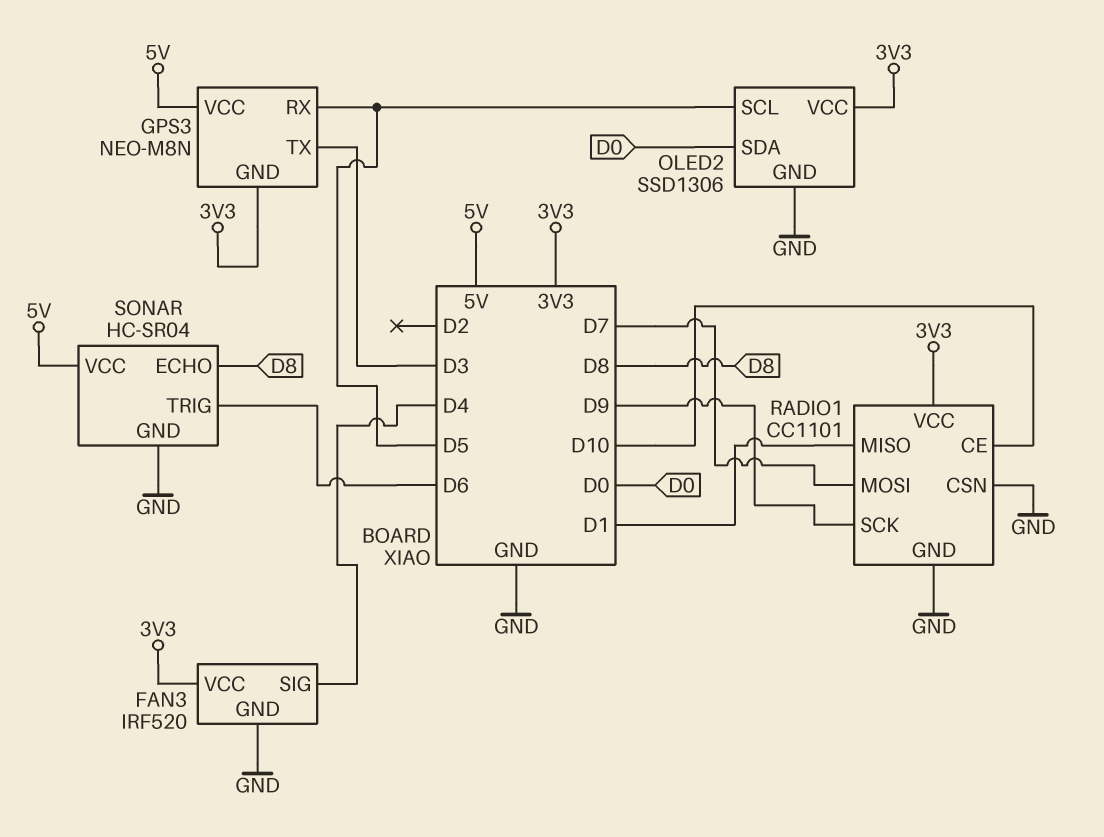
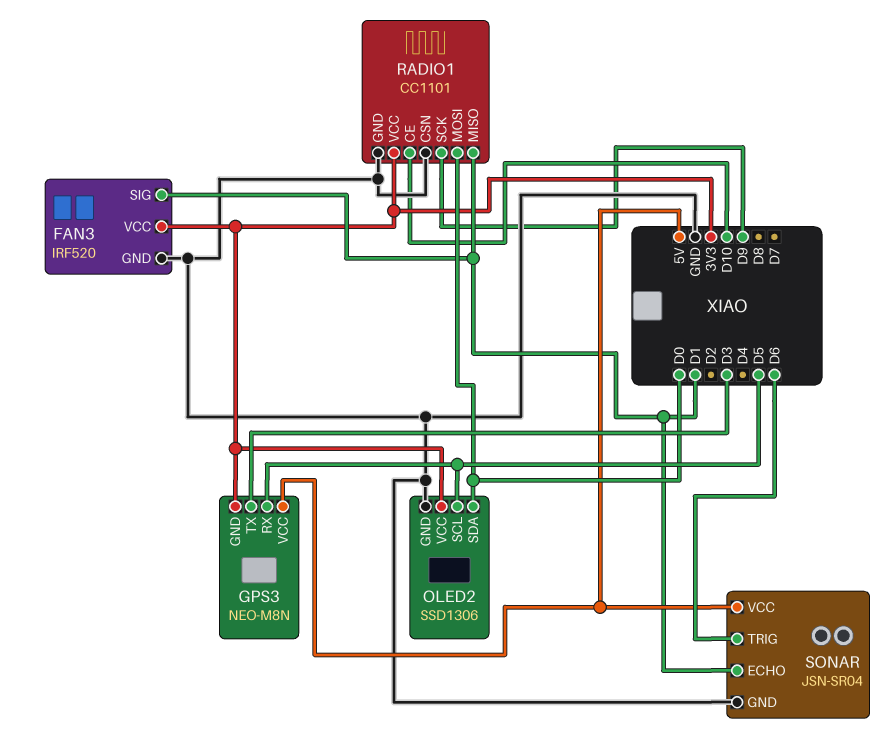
FAN3 pin SIG: D4 -> D1
RADIO1 pin MOSI: D7 -> D0
SONAR: HC-SR04 -> JSN-SR04
SONAR pin ECHO: D8 -> D1

